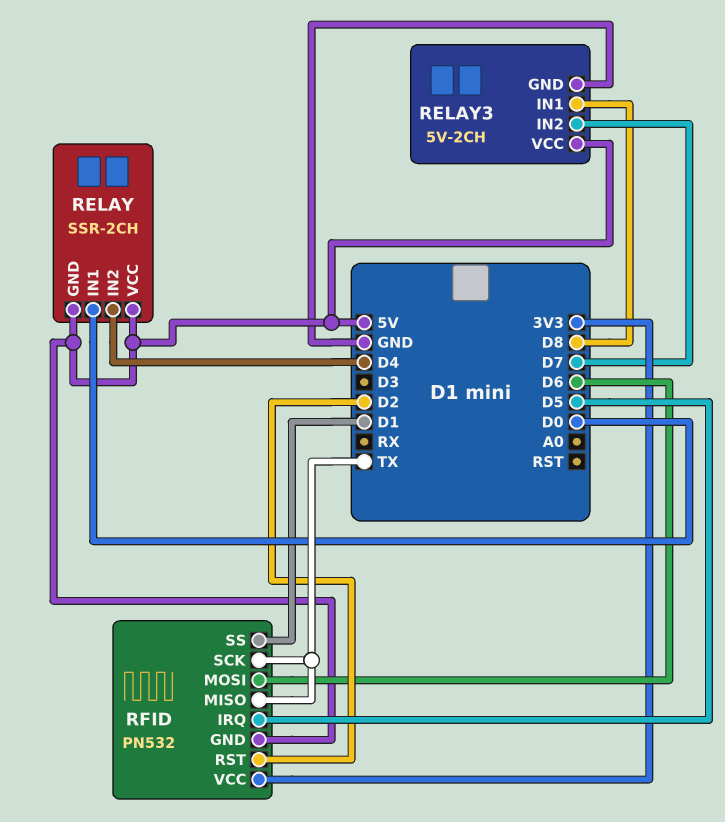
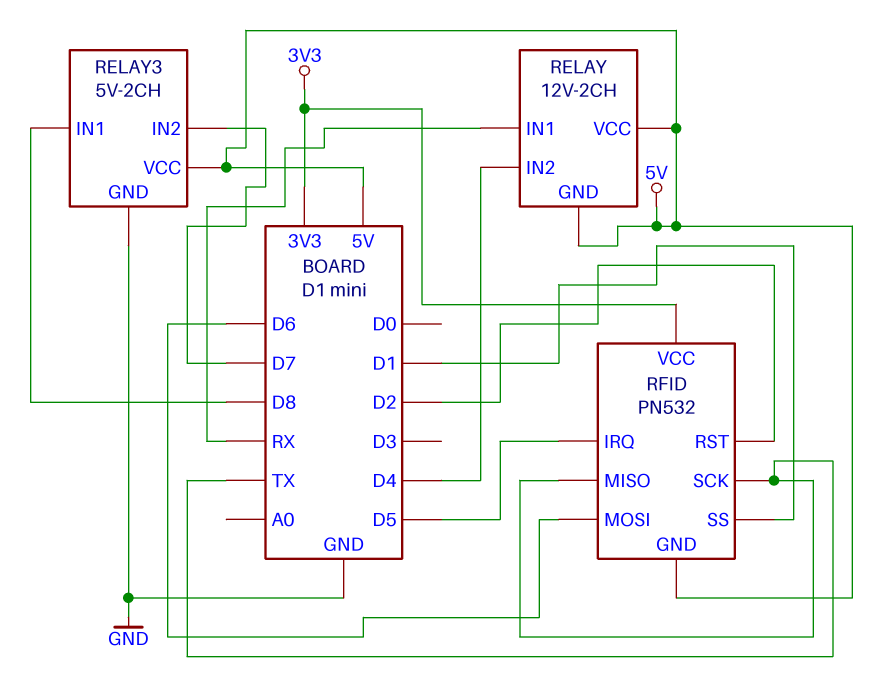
RELAY: SSR-2CH -> 12V-2CH
RELAY pin IN1: D0 -> RX

